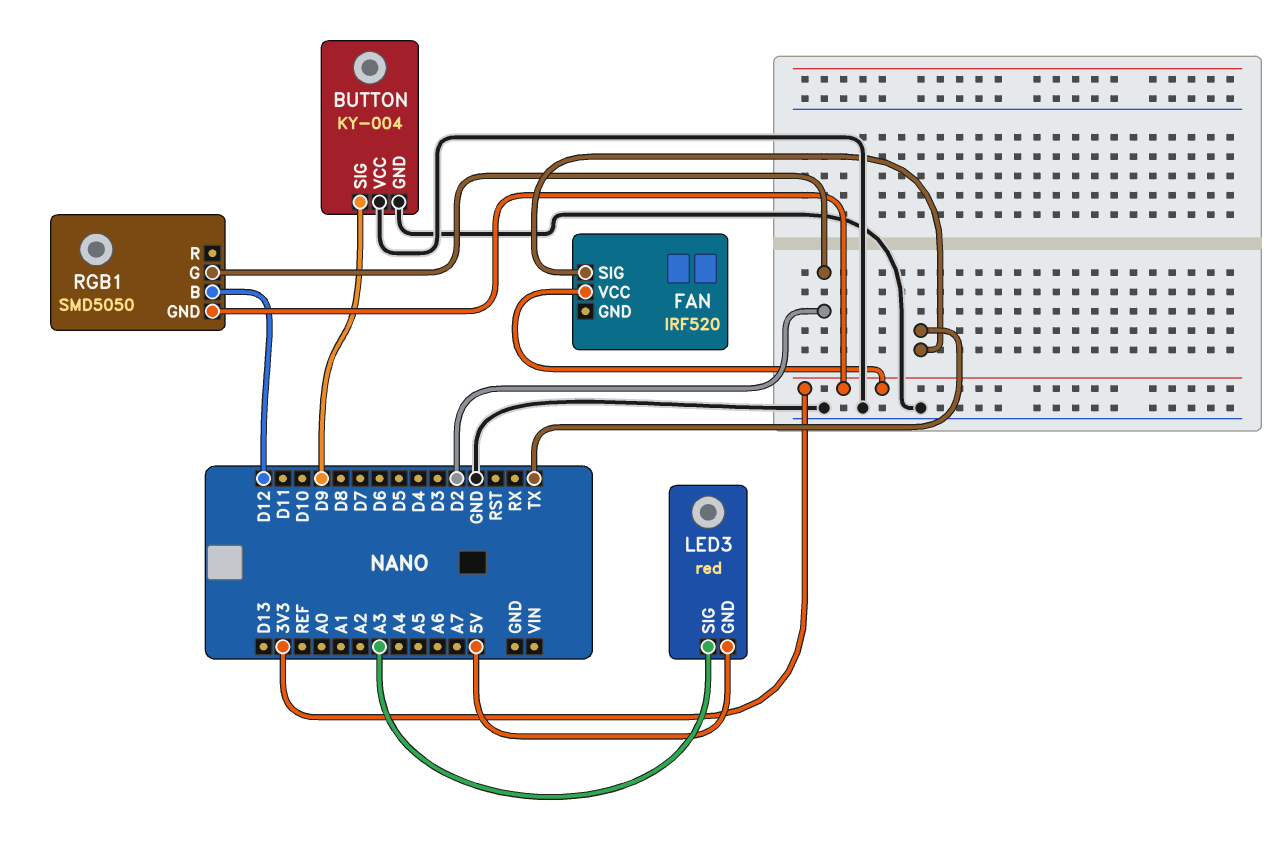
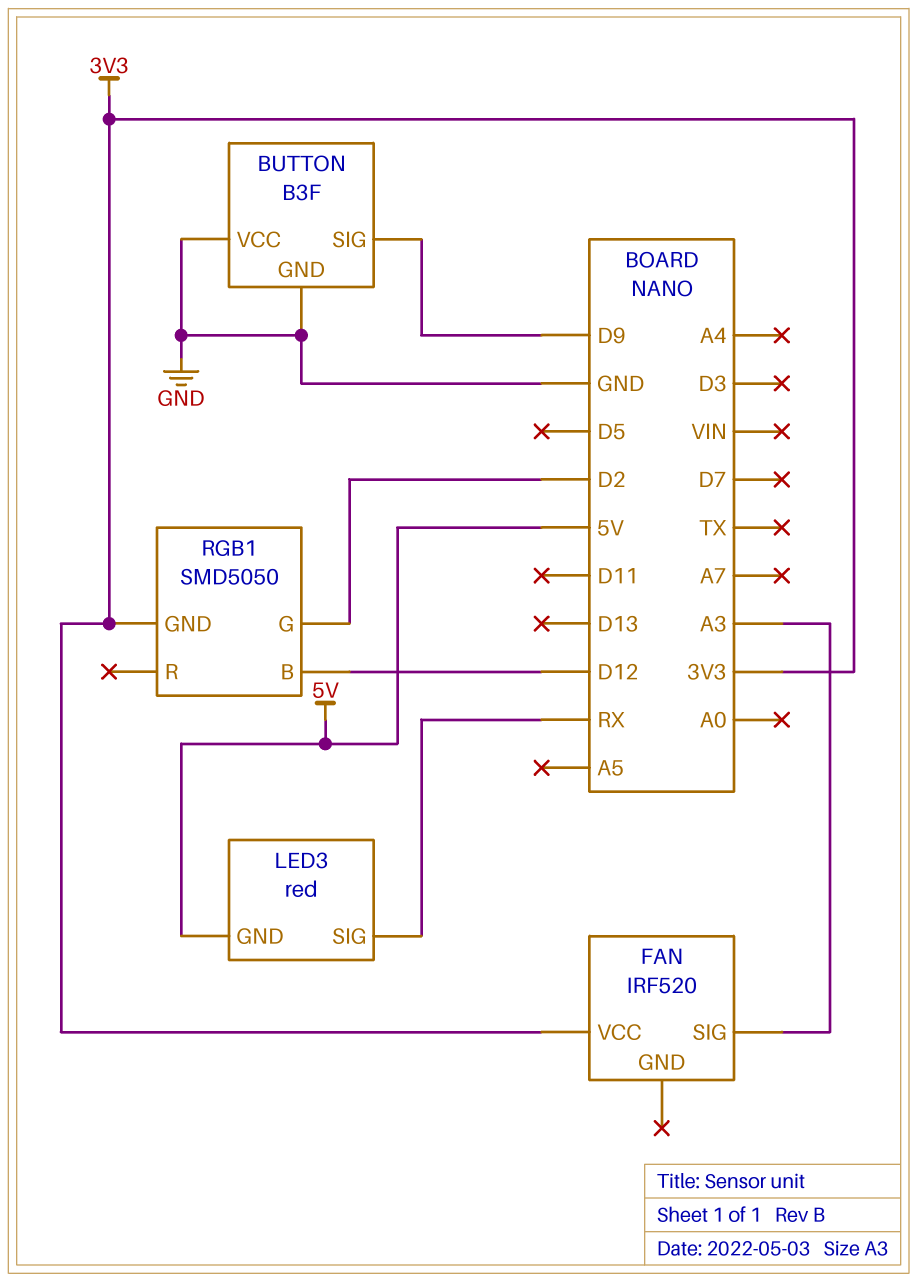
BUTTON: KY-004 -> B3F
FAN pin SIG: TX -> A3
LED3 pin SIG: A3 -> RX

